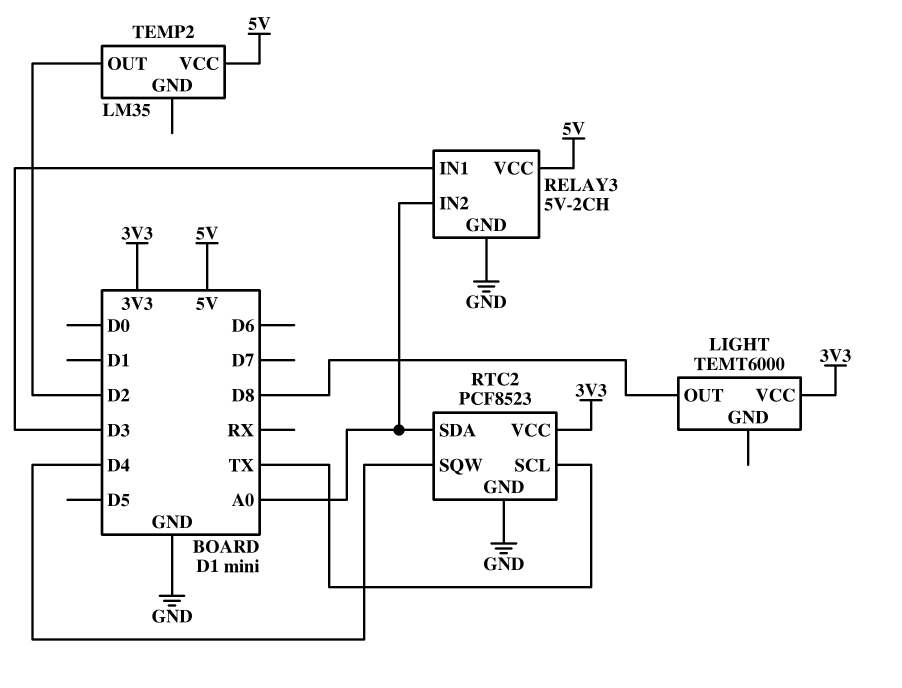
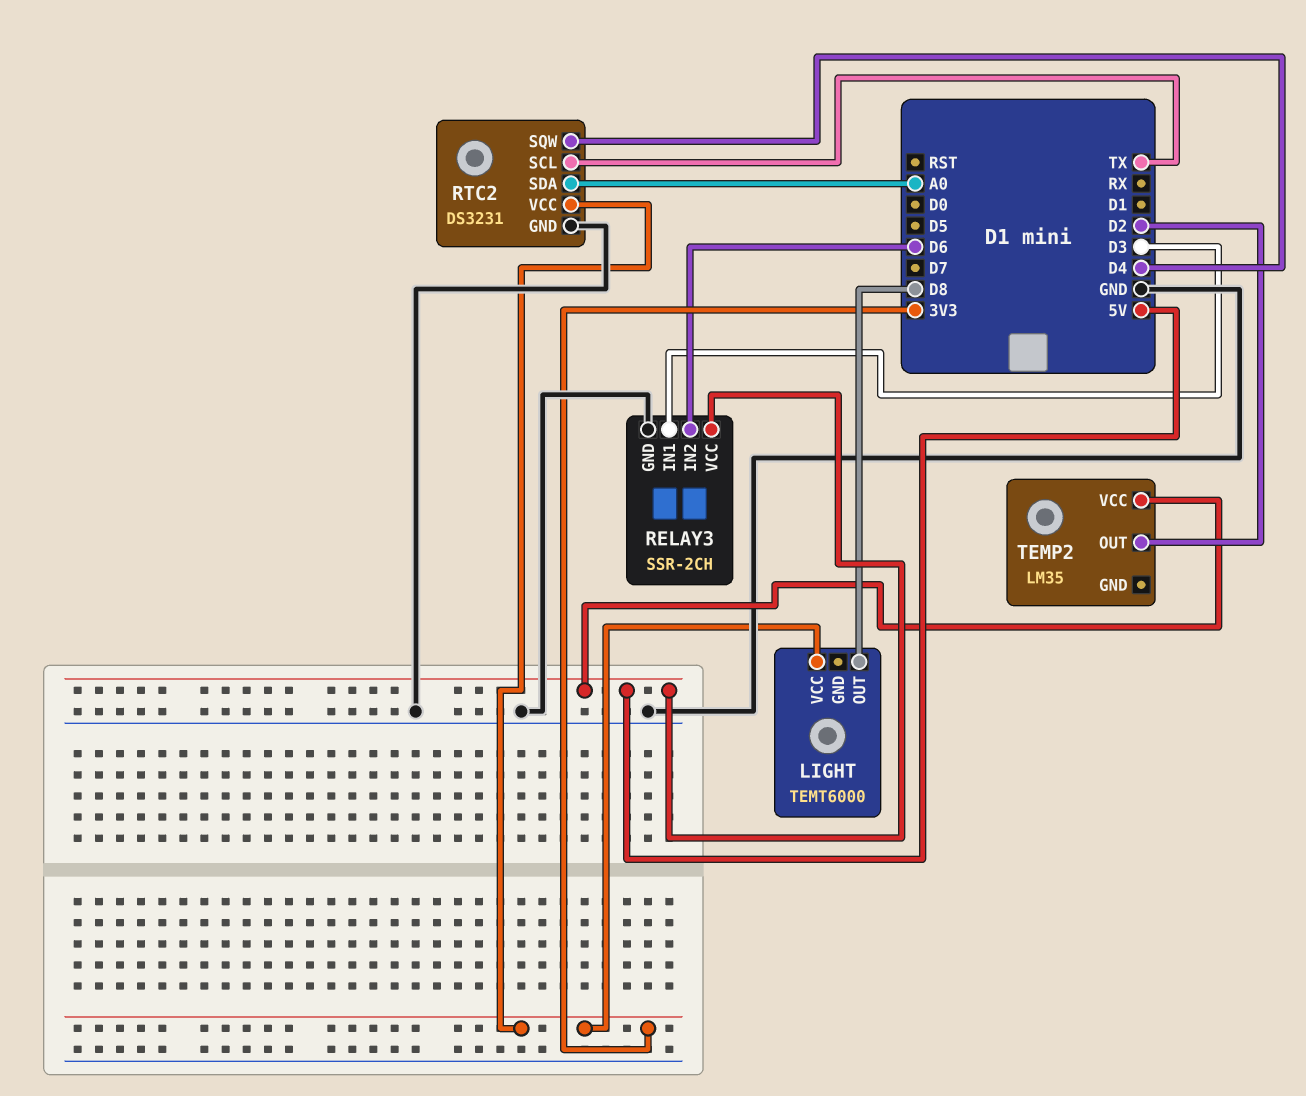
RELAY3: 5V-2CH -> SSR-2CH
RELAY3 pin IN2: A0 -> D6
RTC2: PCF8523 -> DS3231

